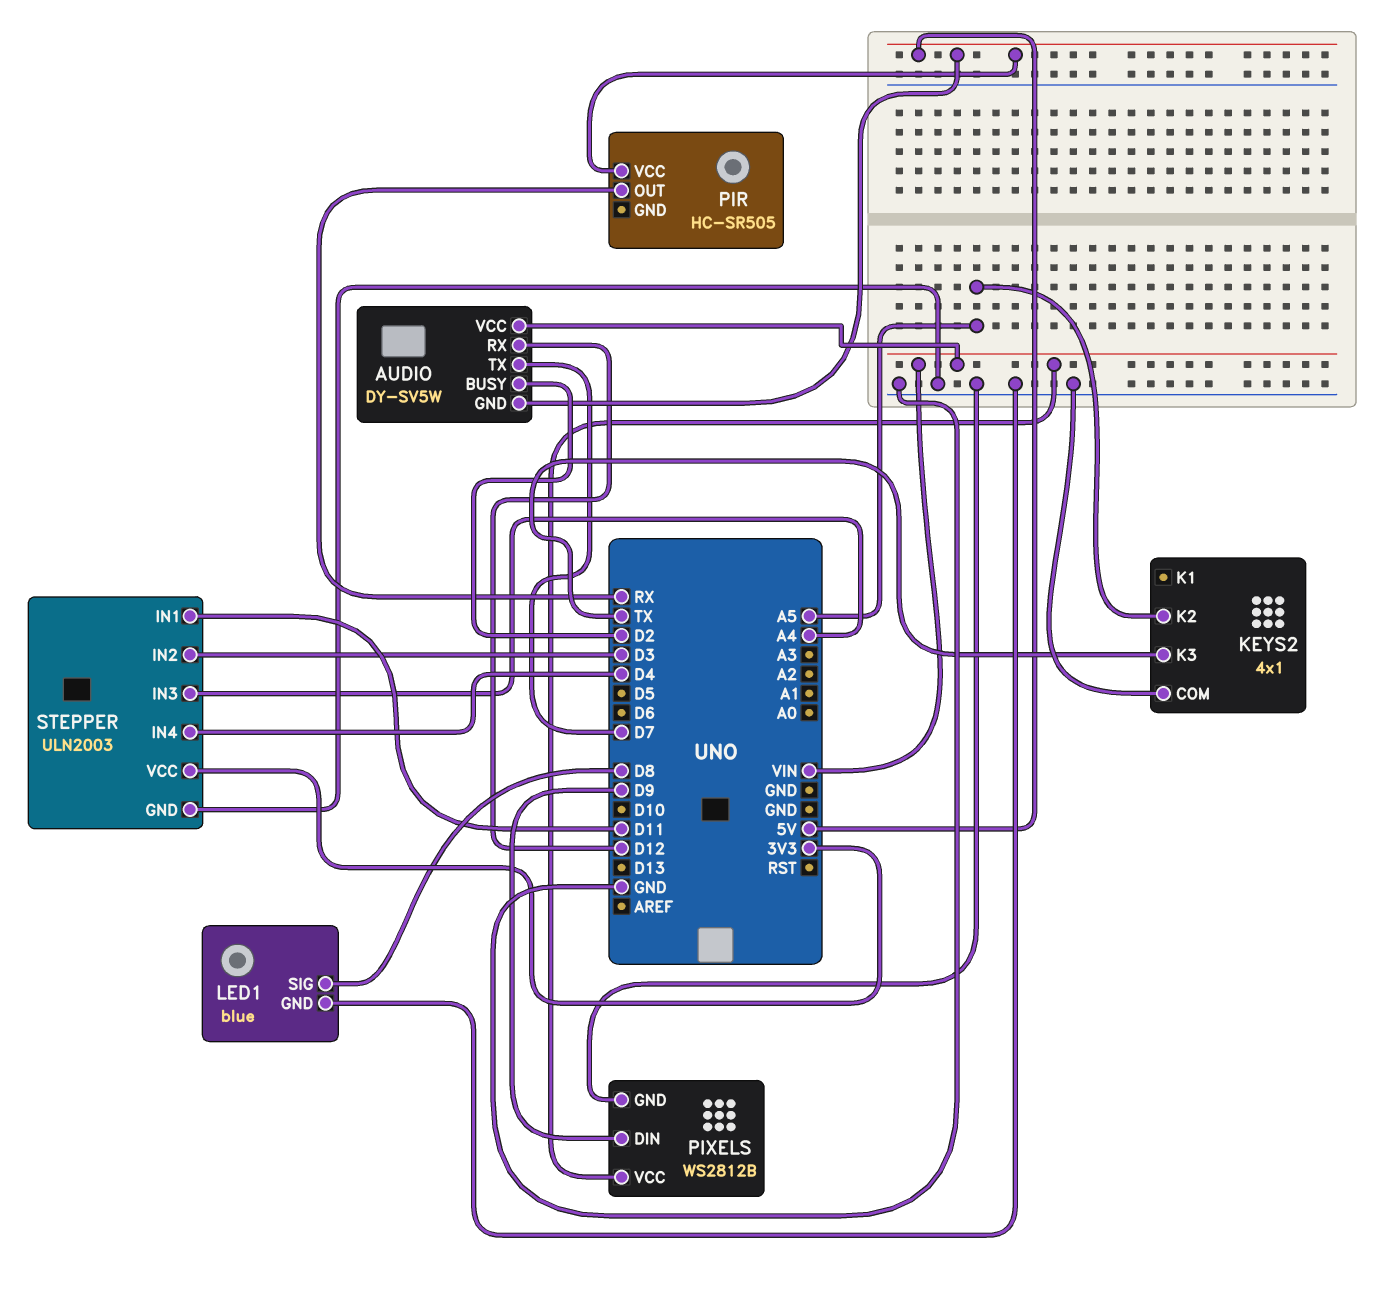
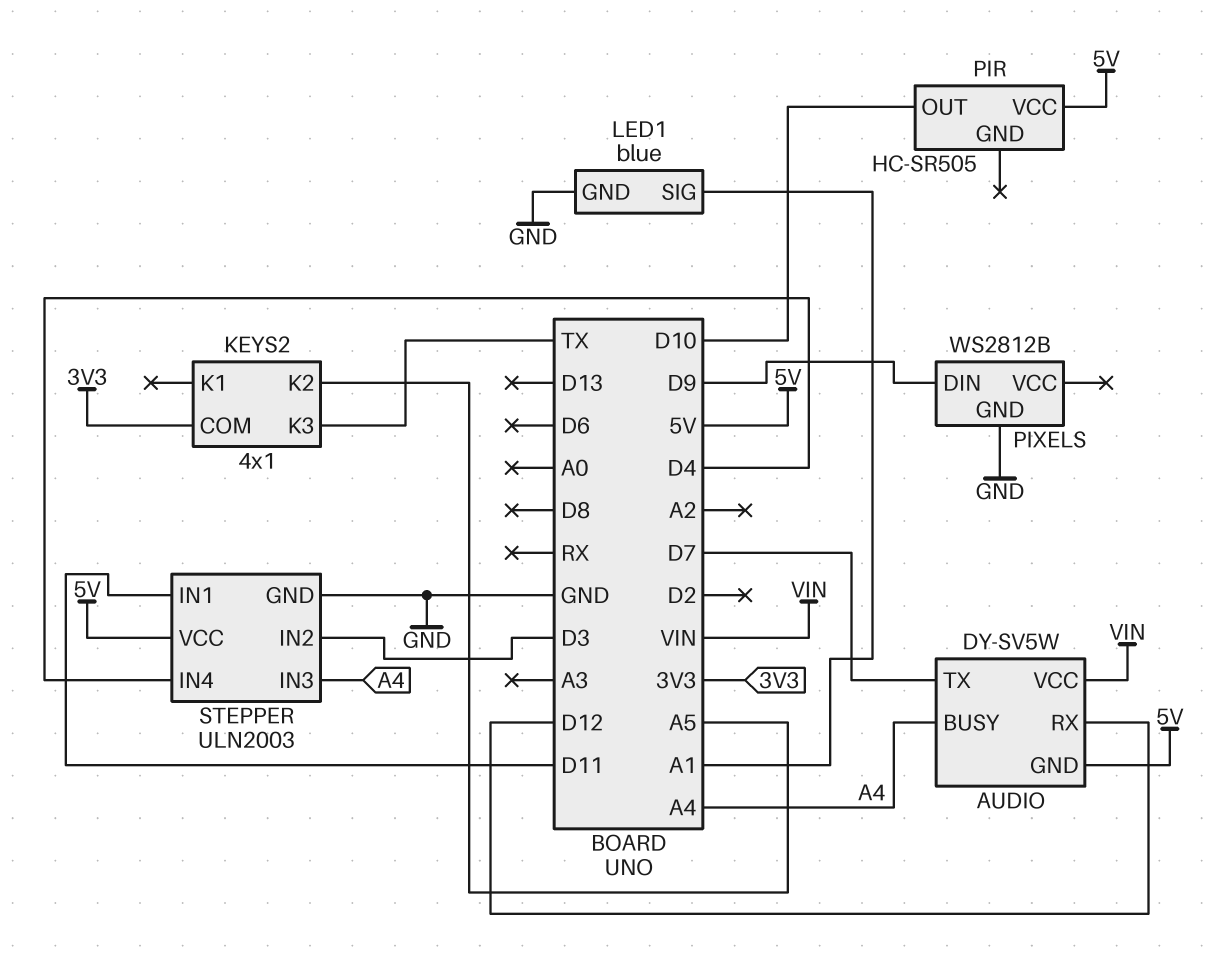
AUDIO pin BUSY: D2 -> A4
KEYS2 pin COM: GND -> 3V3
LED1 pin SIG: D8 -> A1
PIR pin OUT: RX -> D10
PIXELS pin VCC: VIN -> none
STEPPER pin VCC: 3V3 -> 5V

